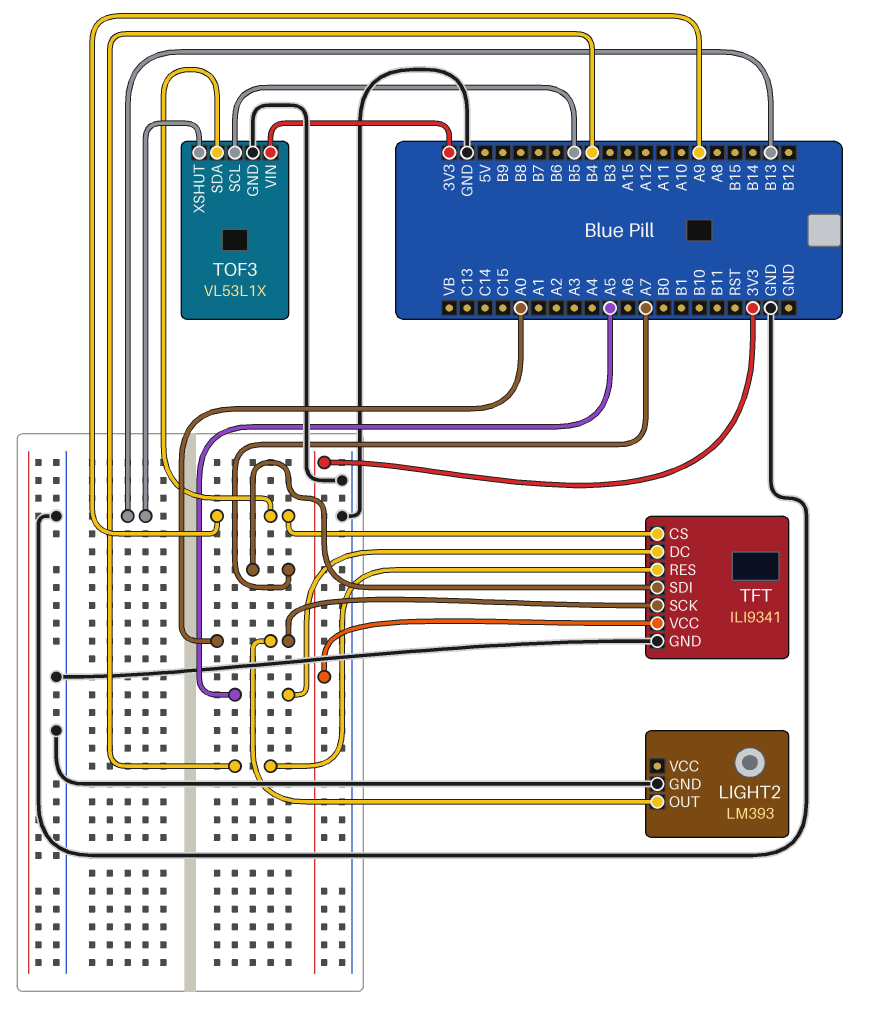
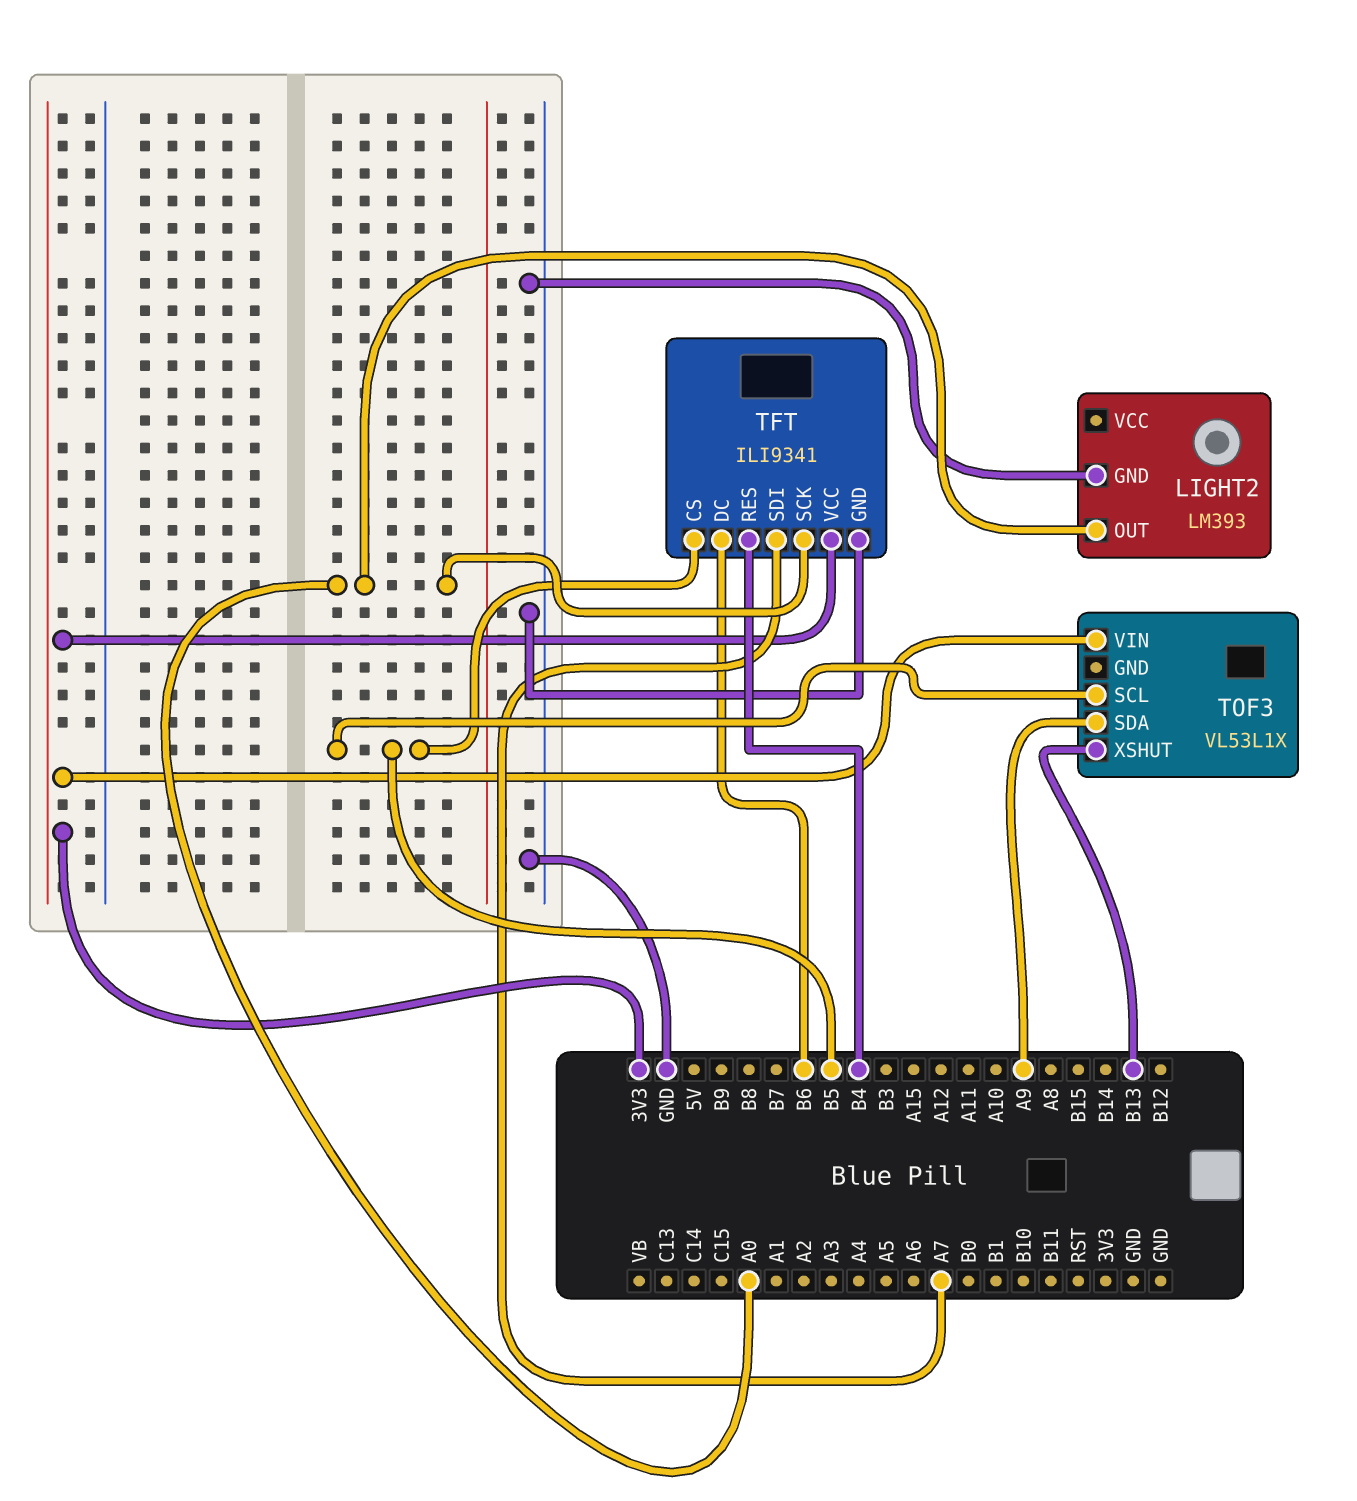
TFT pin CS: A9 -> B5
TFT pin DC: A5 -> B6
TOF3 pin GND: GND -> none

